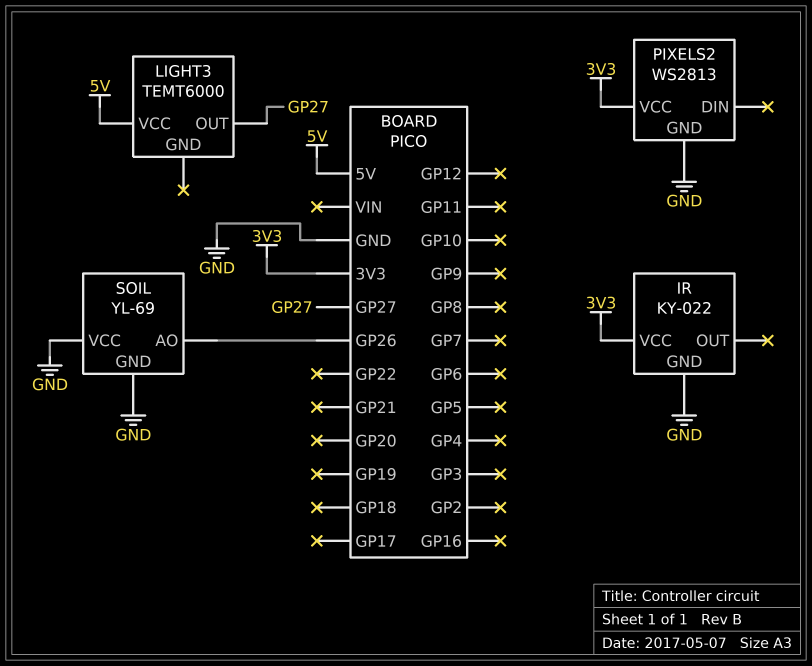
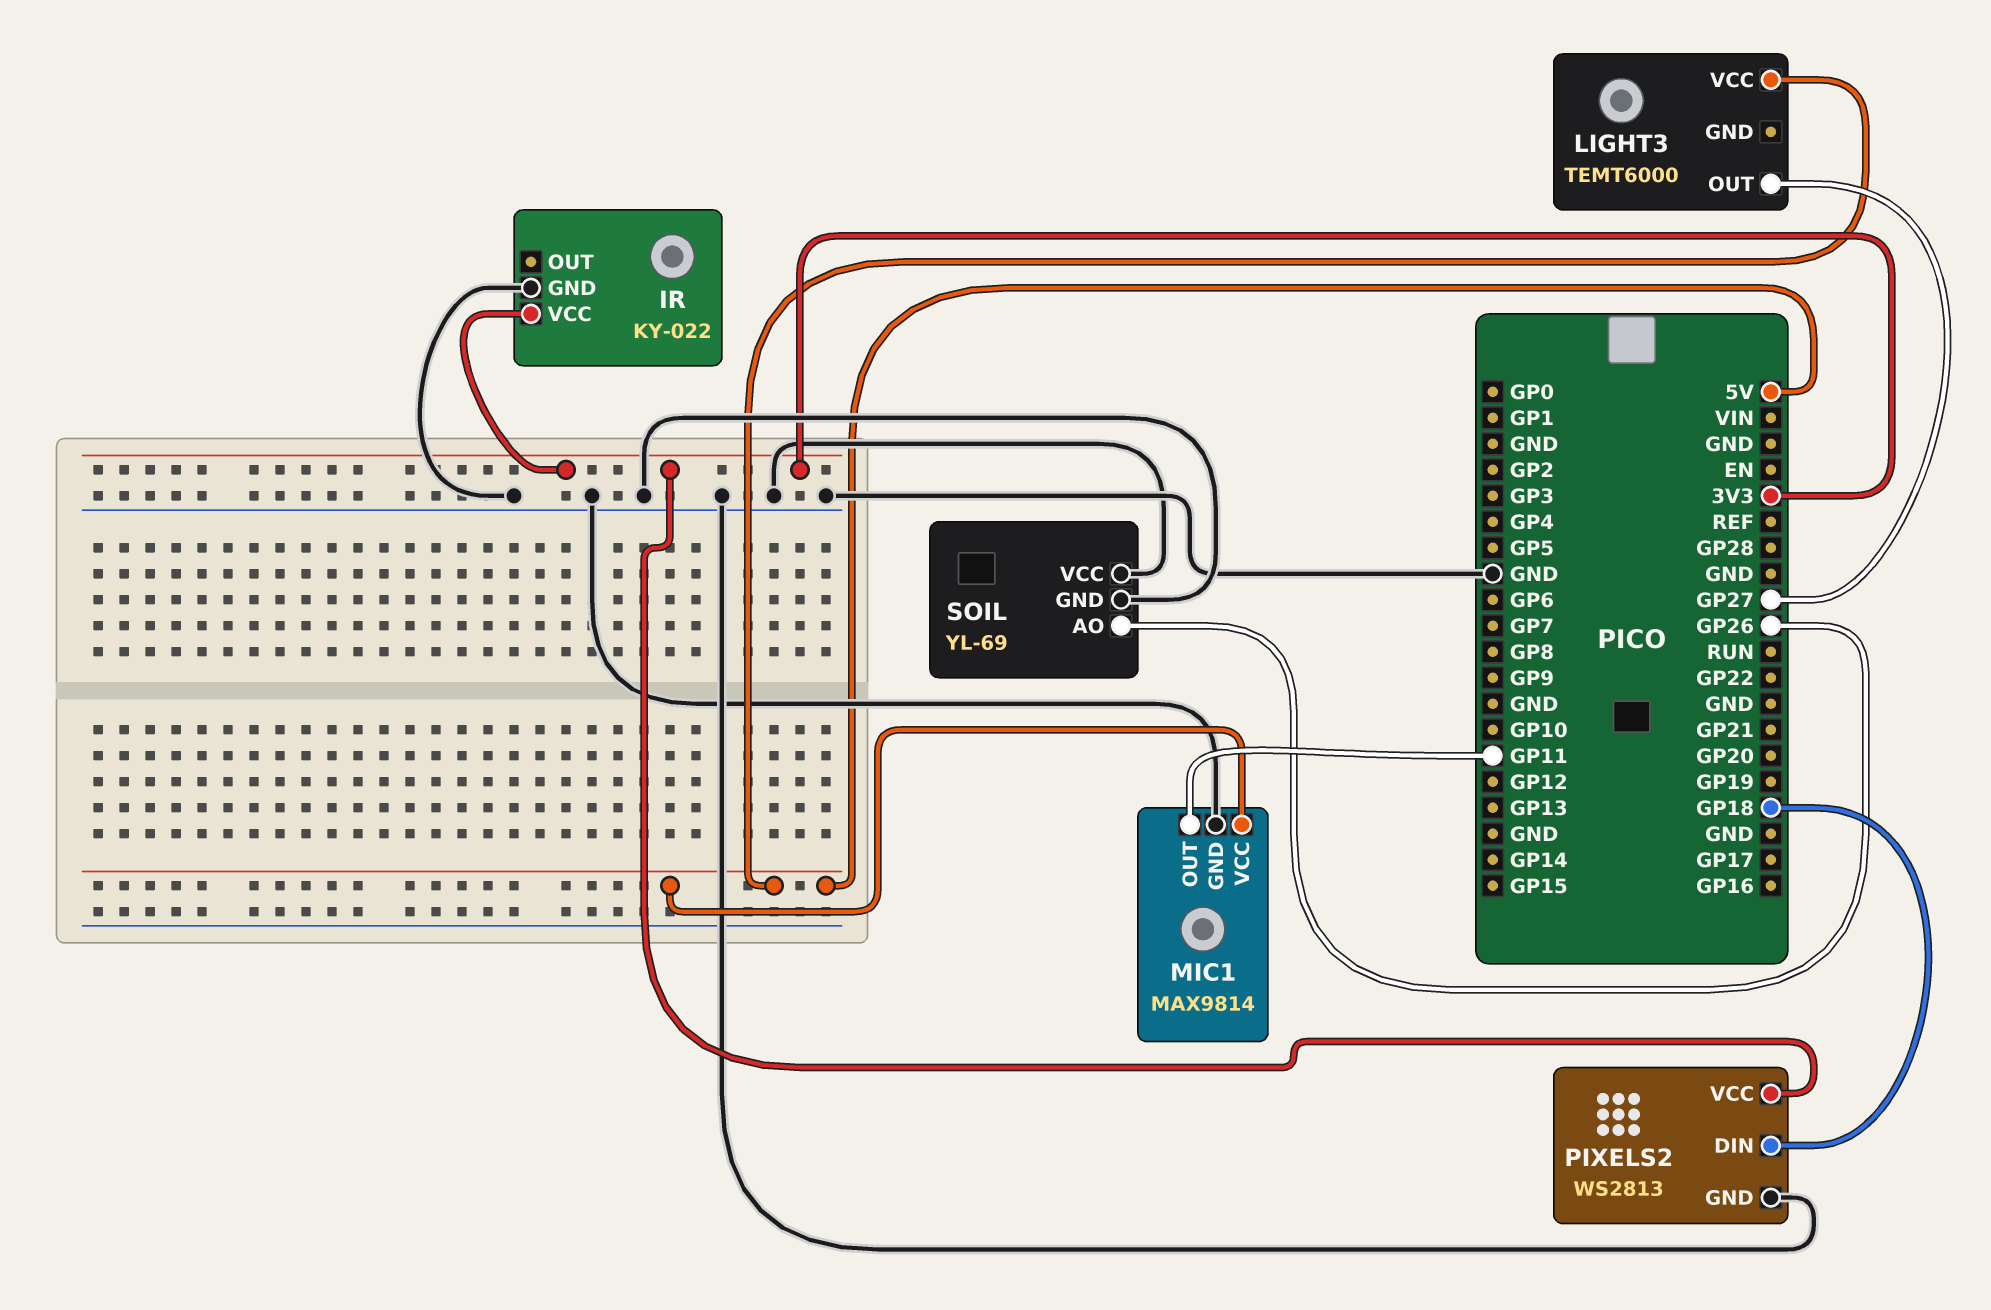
MIC1: none -> MAX9814
MIC1 pin GND: none -> GND
MIC1 pin OUT: none -> GP11
MIC1 pin VCC: none -> 5V
PIXELS2 pin DIN: none -> GP18

